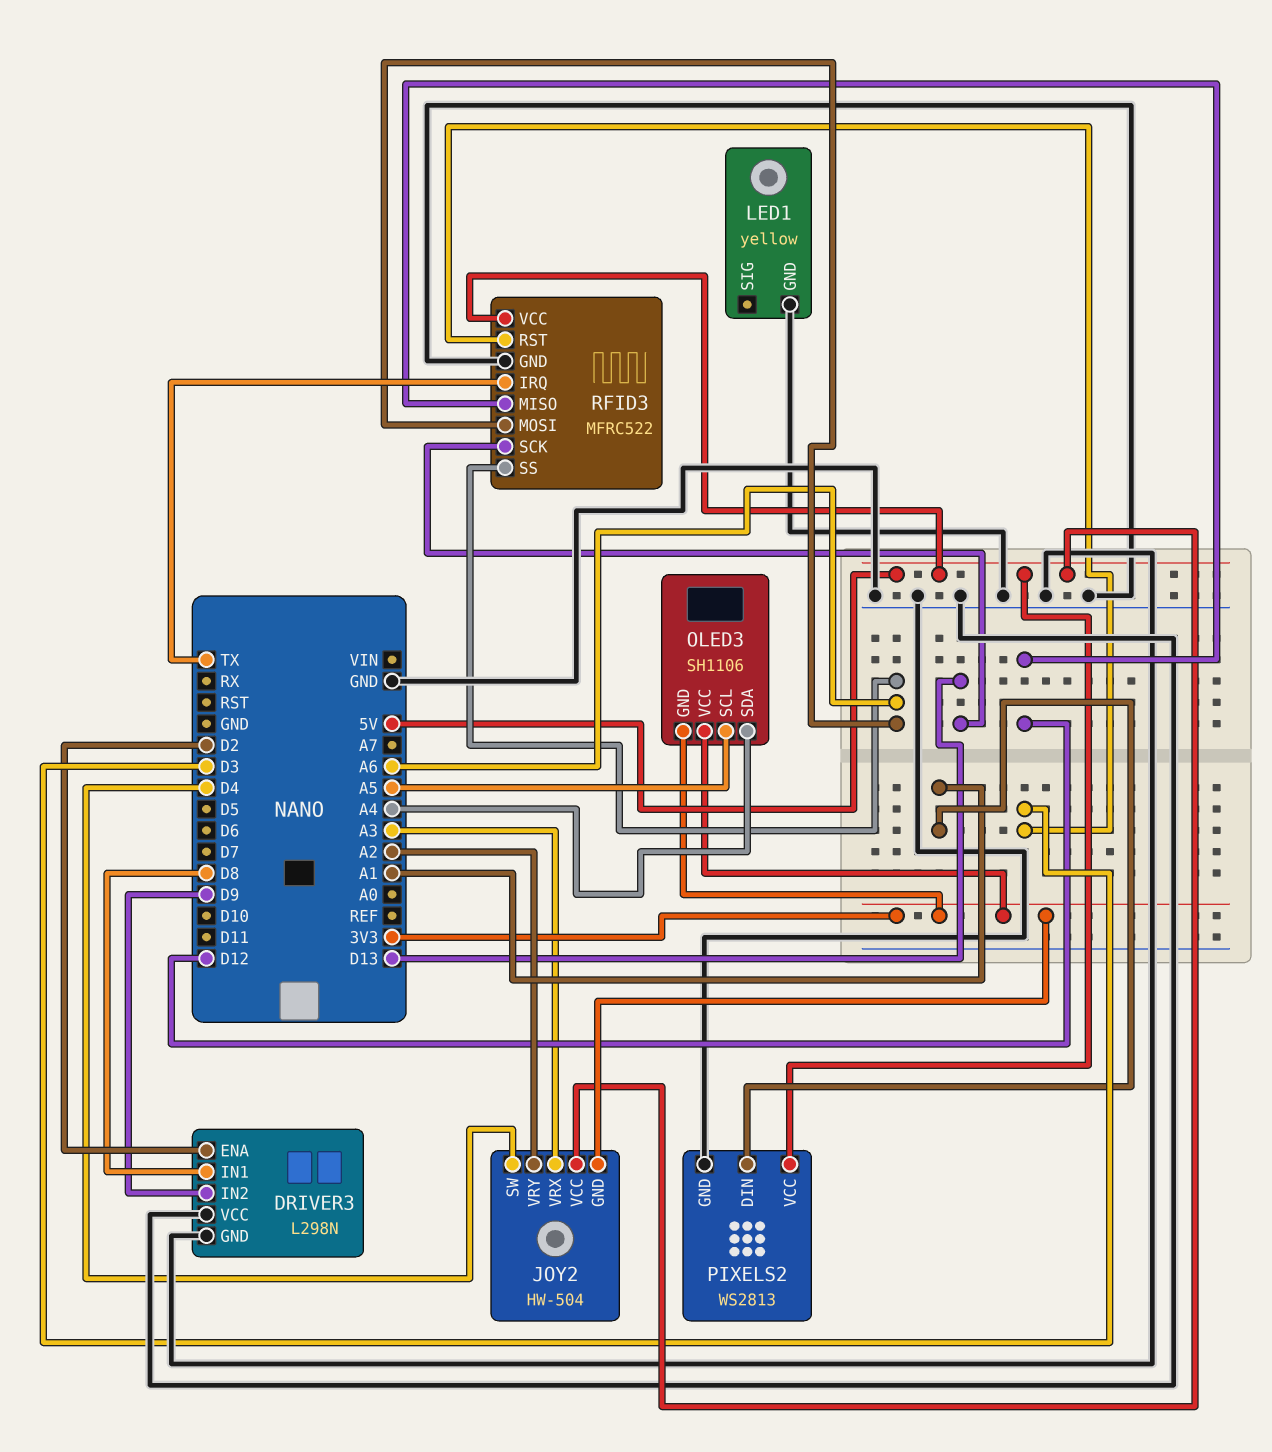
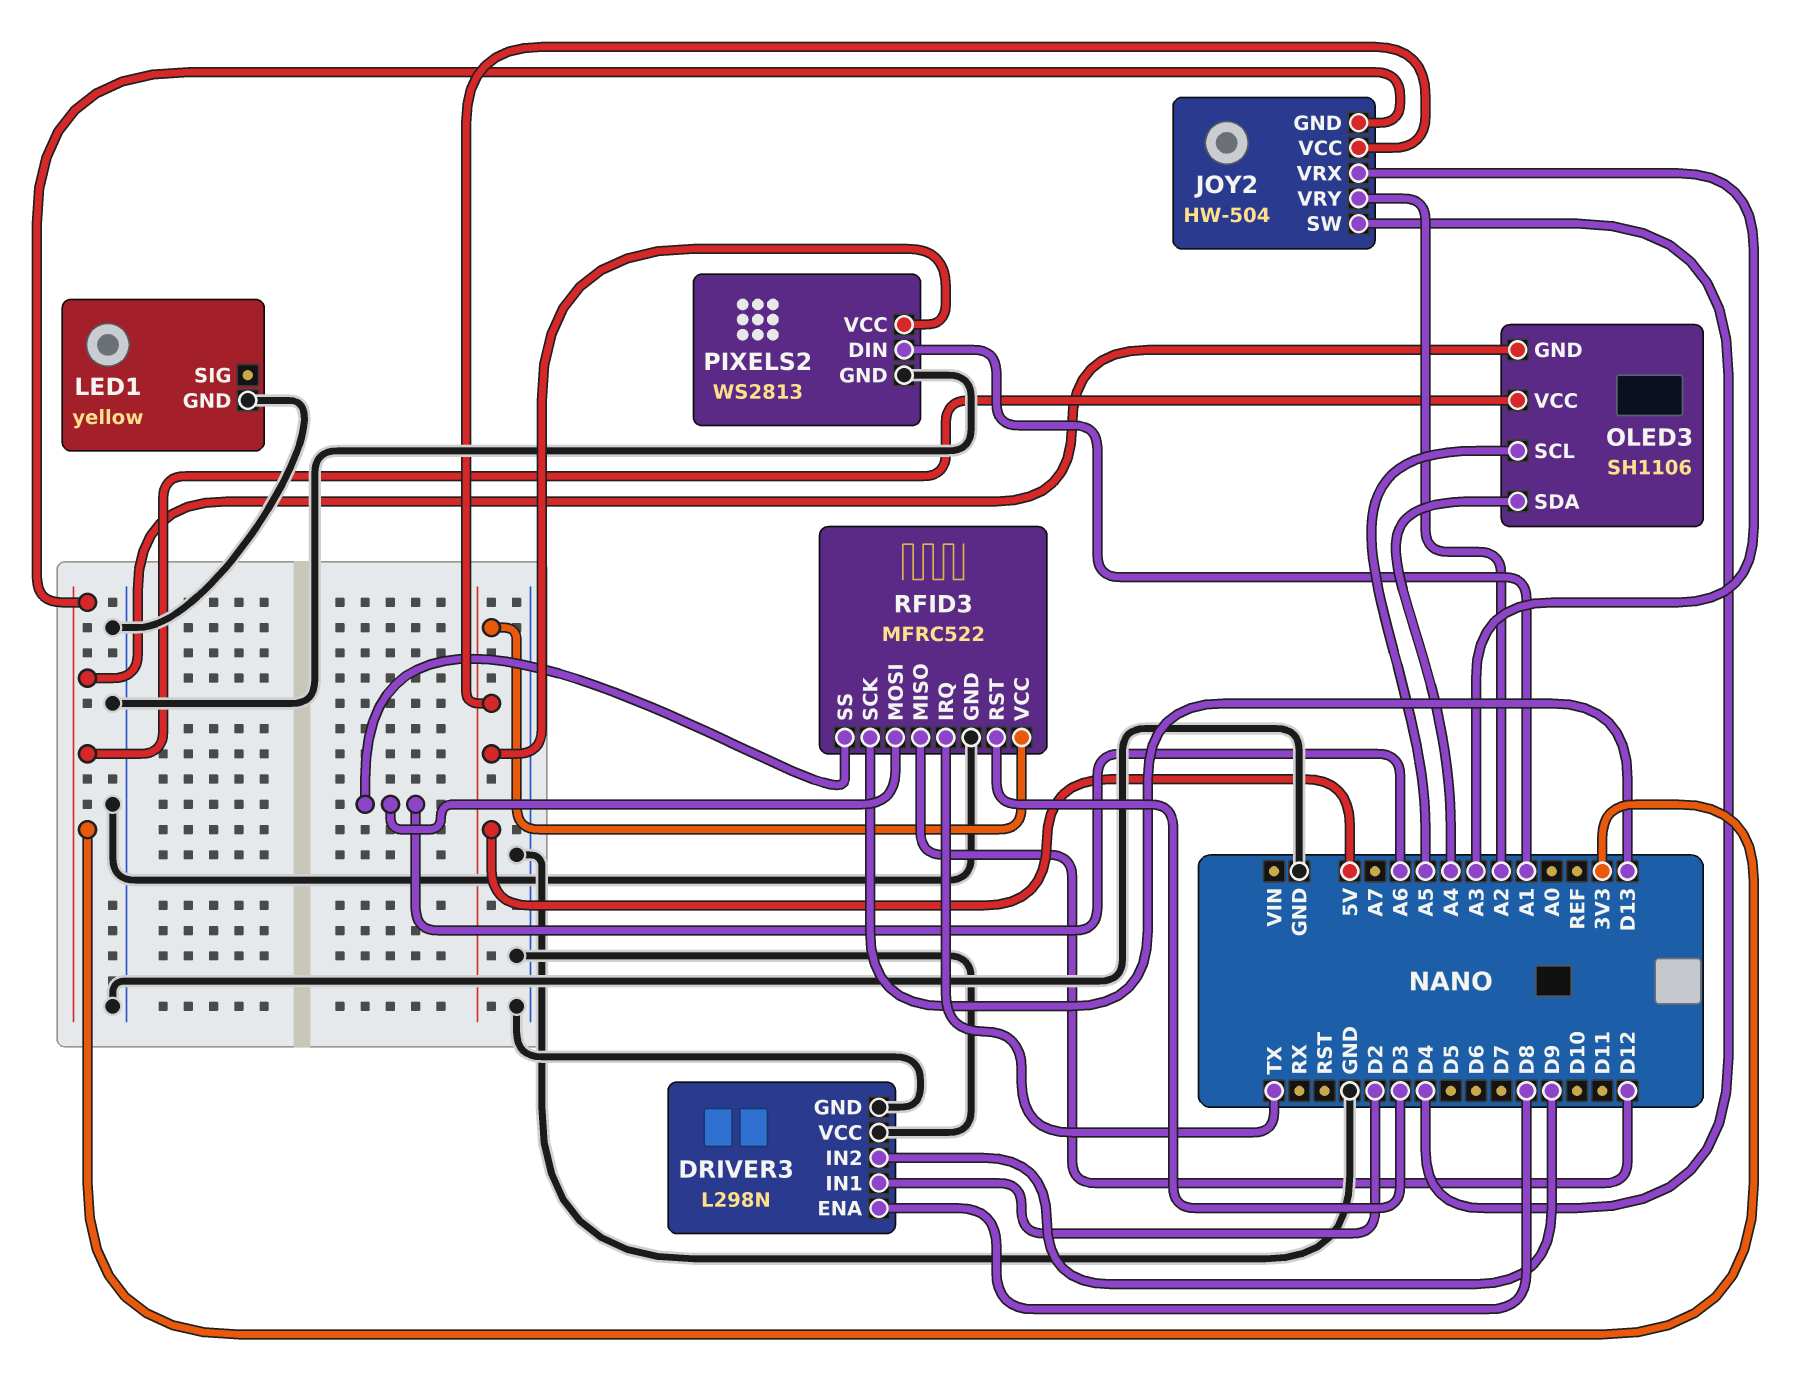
DRIVER3 pin ENA: D2 -> D8
DRIVER3 pin IN1: D8 -> D2

